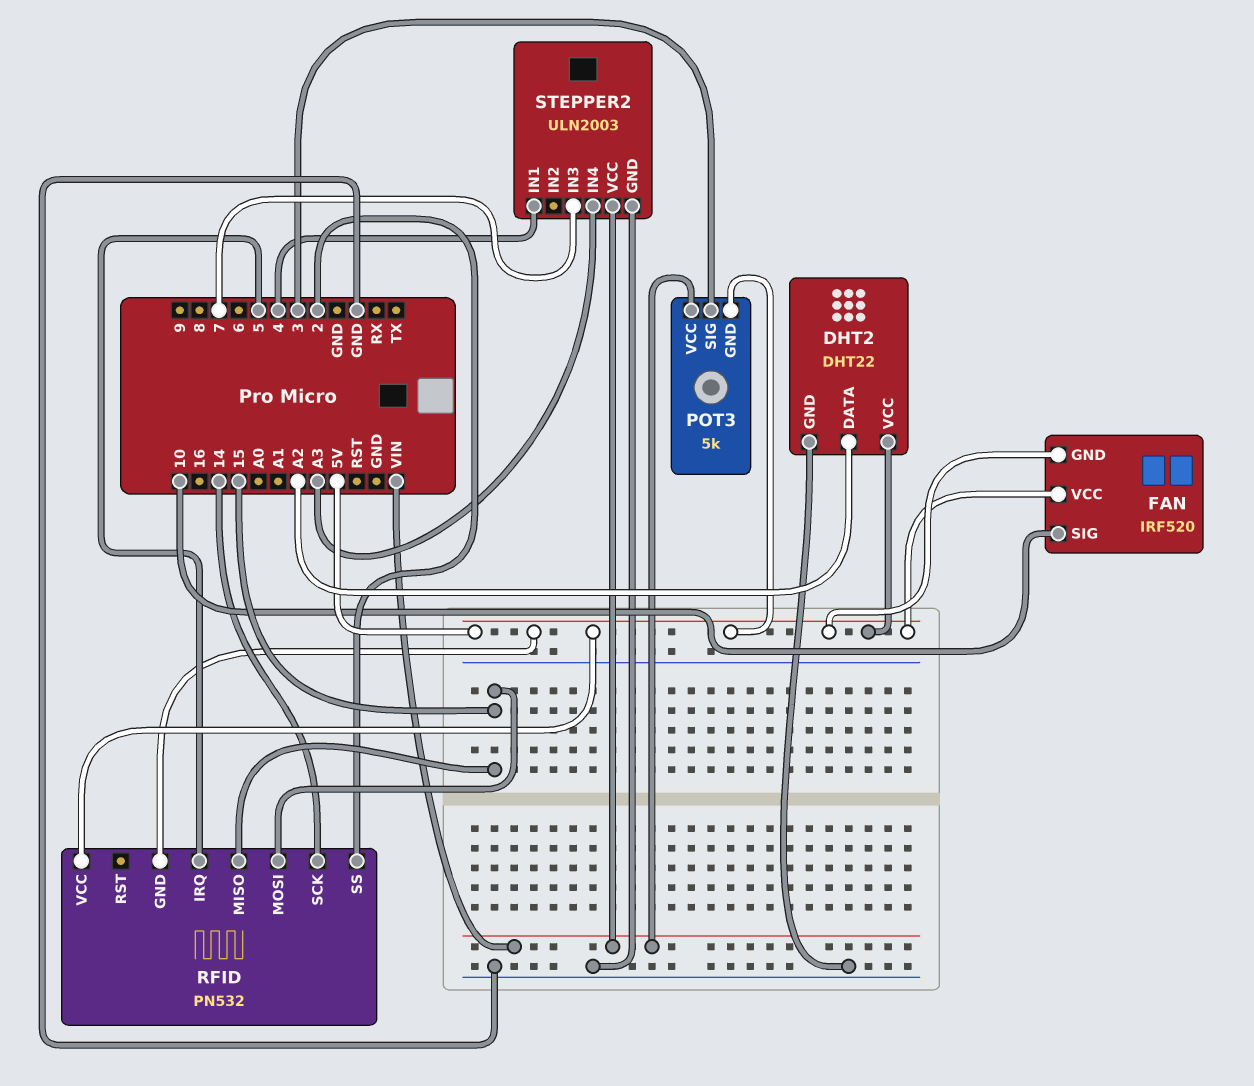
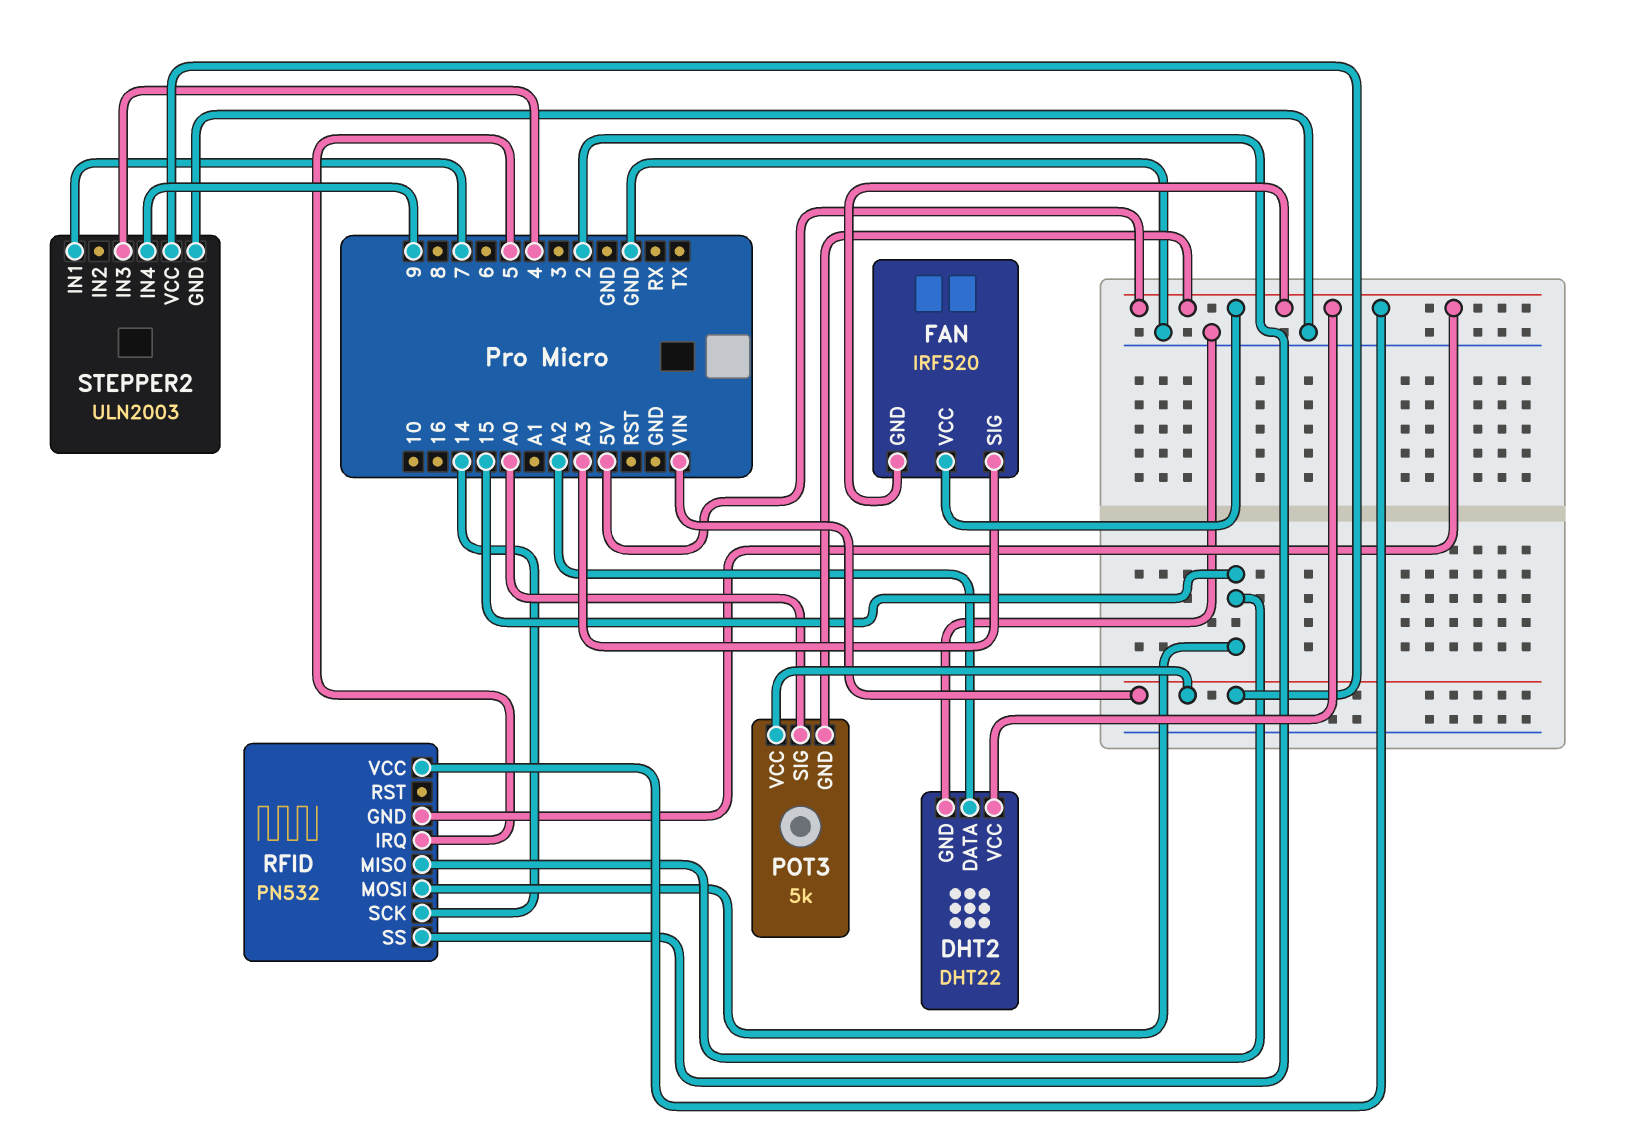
FAN pin SIG: 10 -> A3
POT3 pin SIG: 3 -> A0
STEPPER2 pin IN1: 4 -> 7
STEPPER2 pin IN3: 7 -> 4
STEPPER2 pin IN4: A3 -> 9

